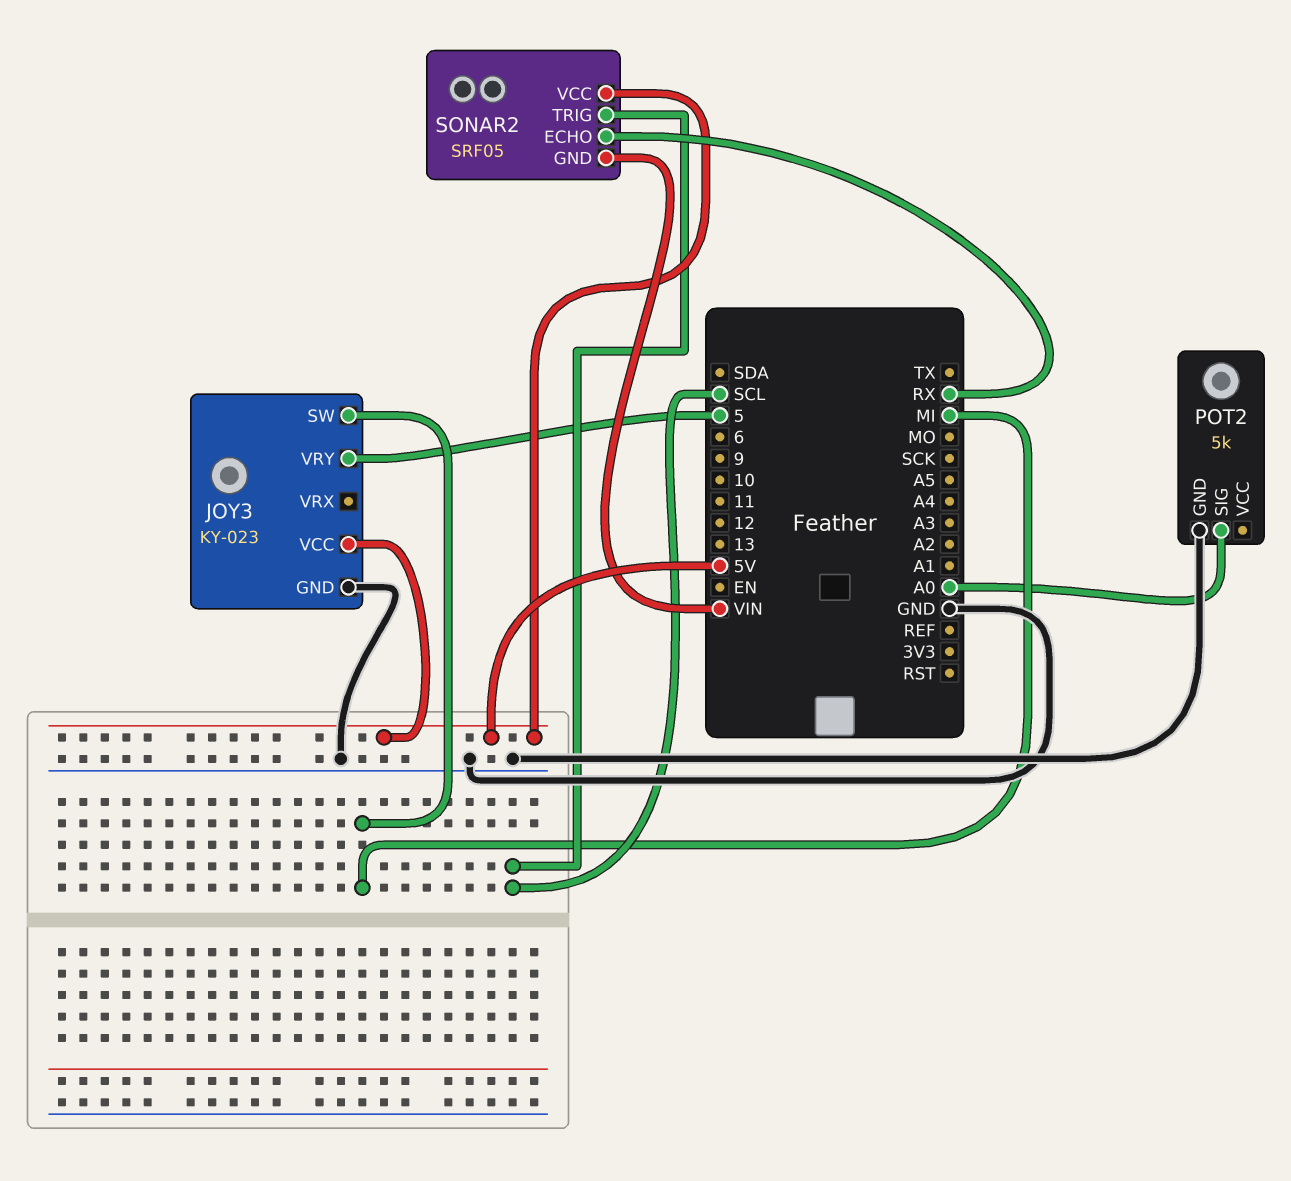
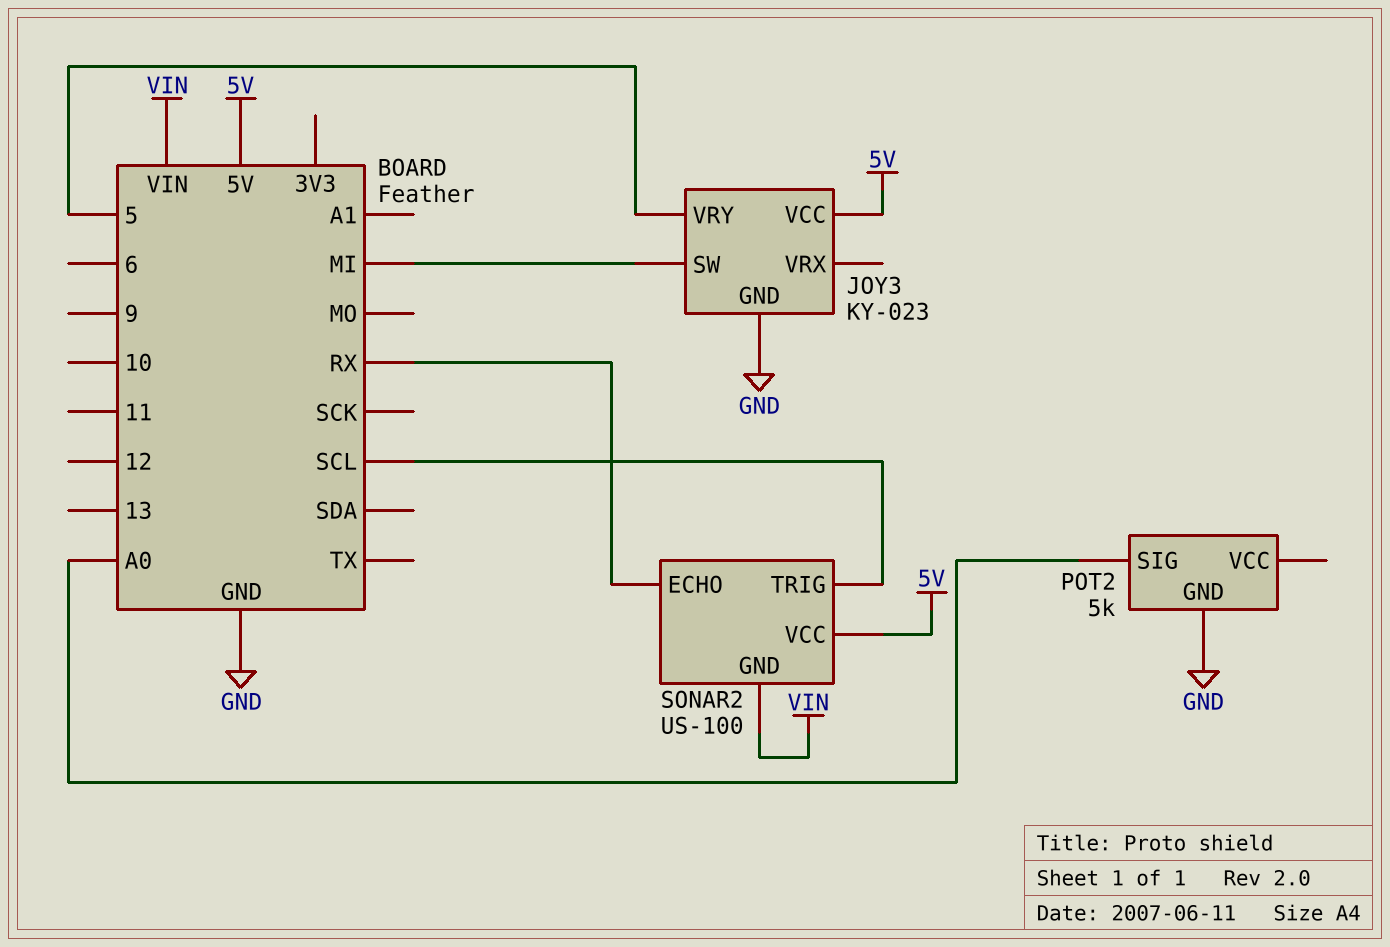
SONAR2: SRF05 -> US-100

